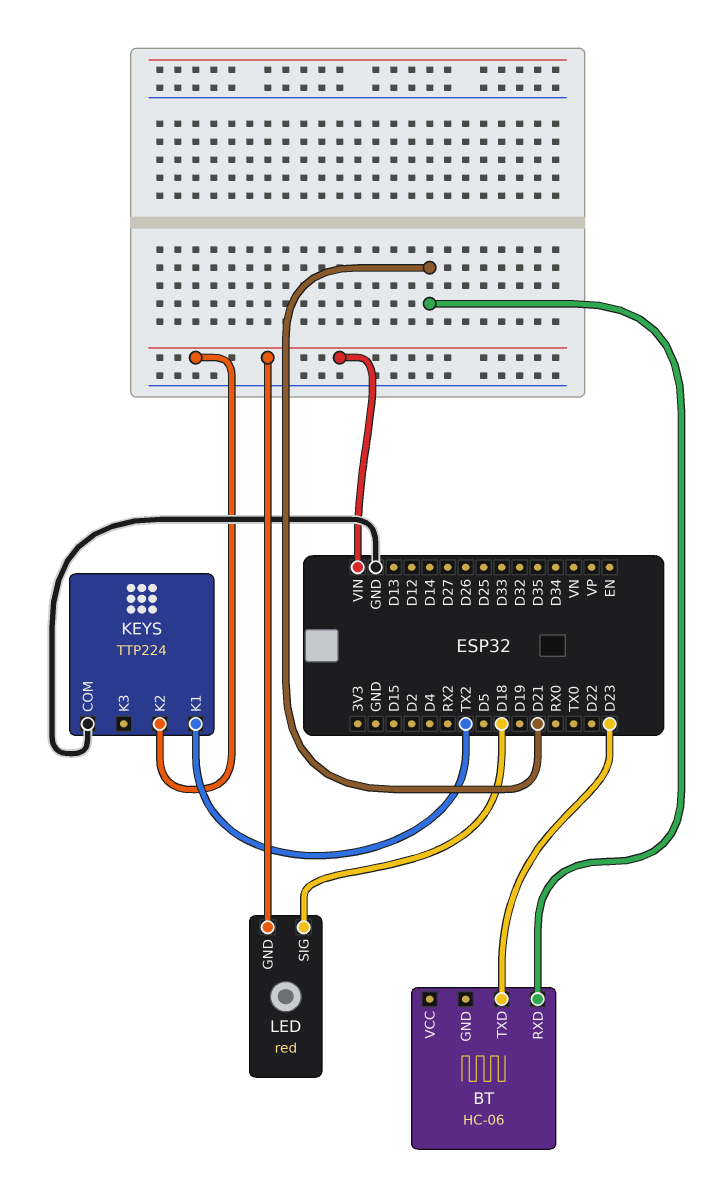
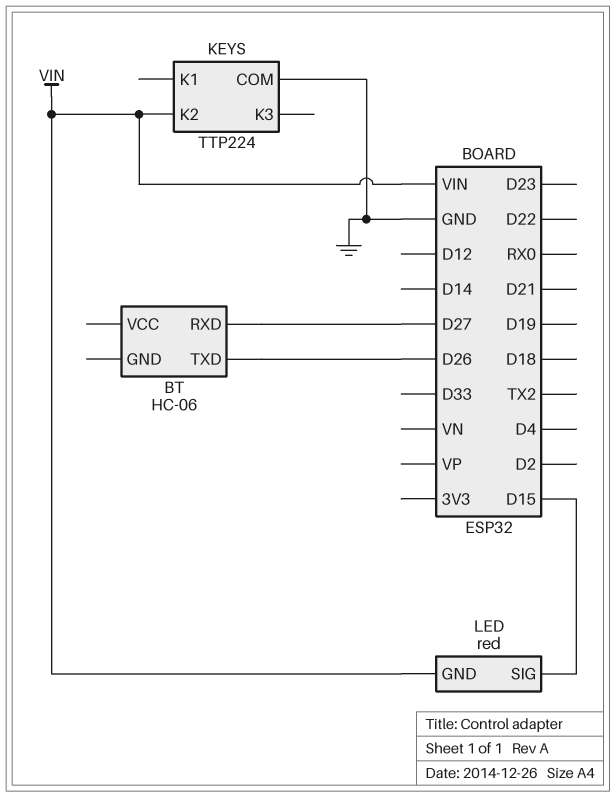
BT pin RXD: D21 -> D27
BT pin TXD: D23 -> D26
KEYS pin K1: TX2 -> none
LED pin SIG: D18 -> D15

